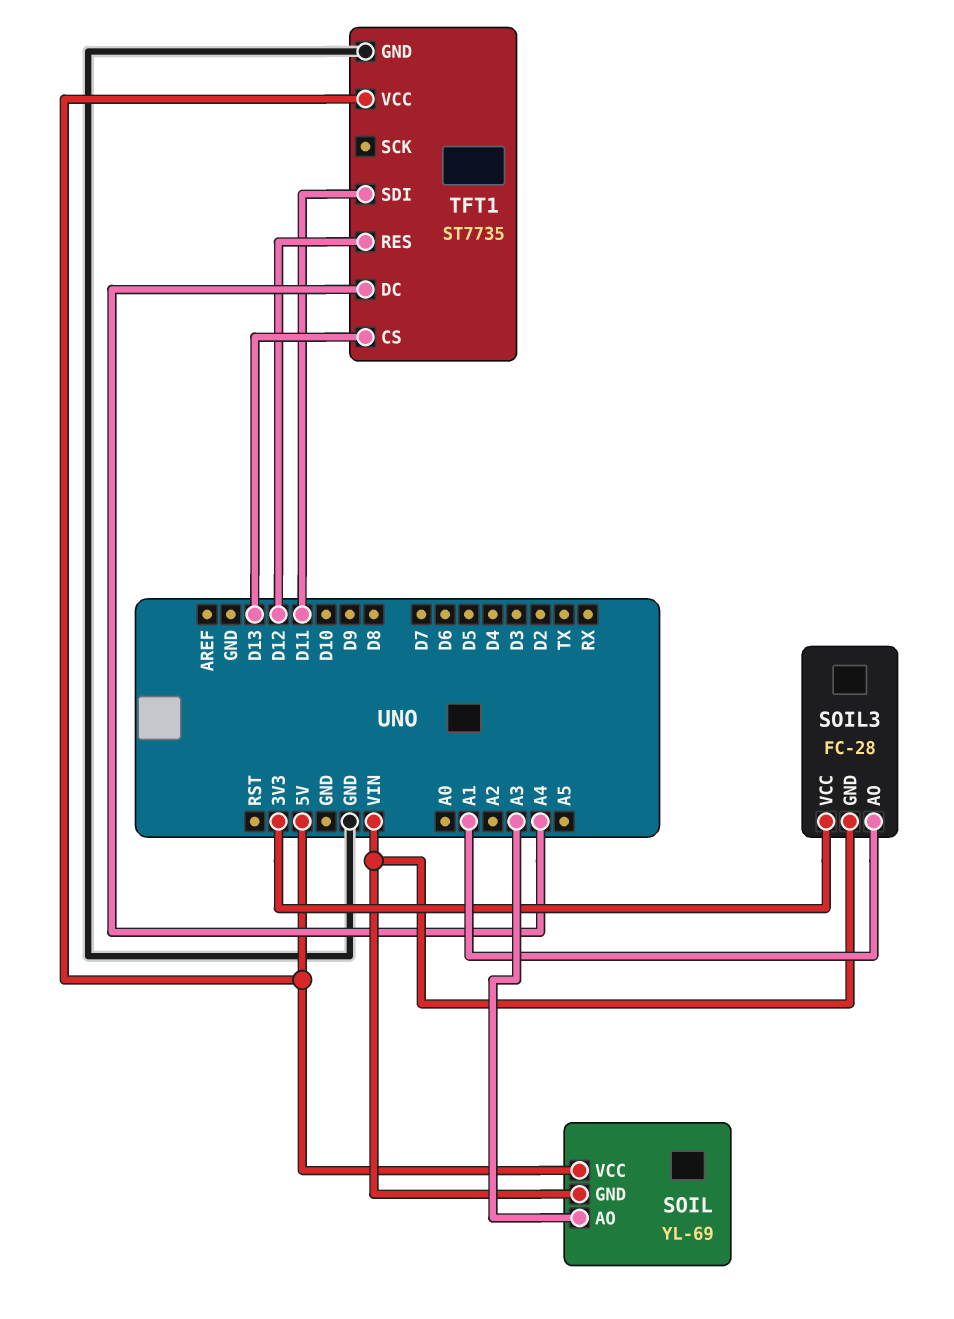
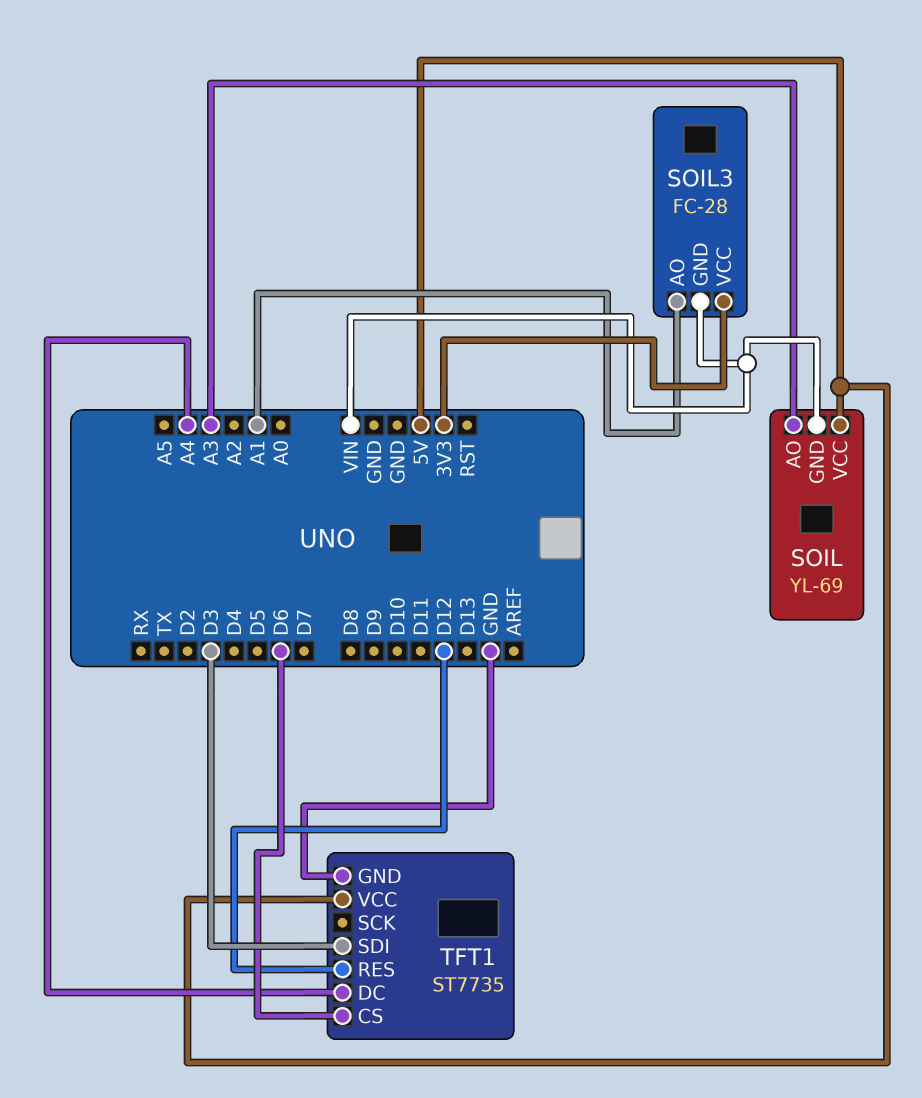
TFT1 pin CS: D13 -> D6
TFT1 pin SDI: D11 -> D3

